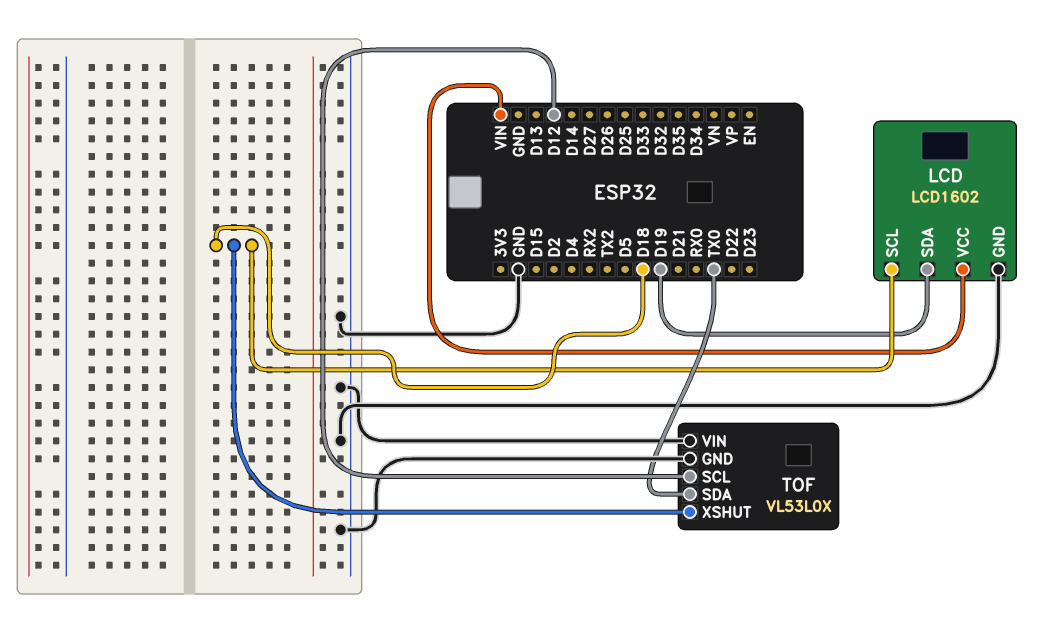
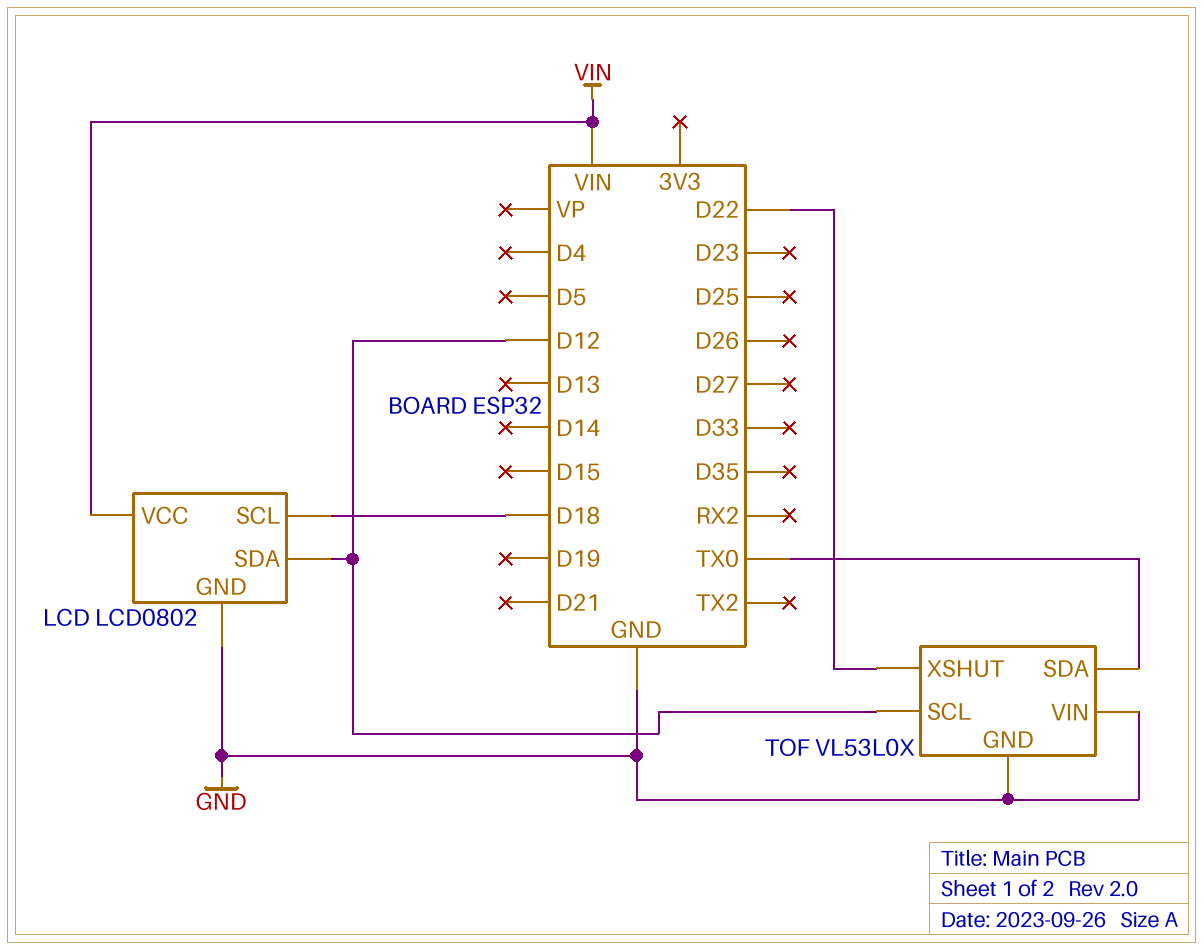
LCD: LCD1602 -> LCD0802
LCD pin SDA: D19 -> D12
TOF pin XSHUT: D18 -> D22

